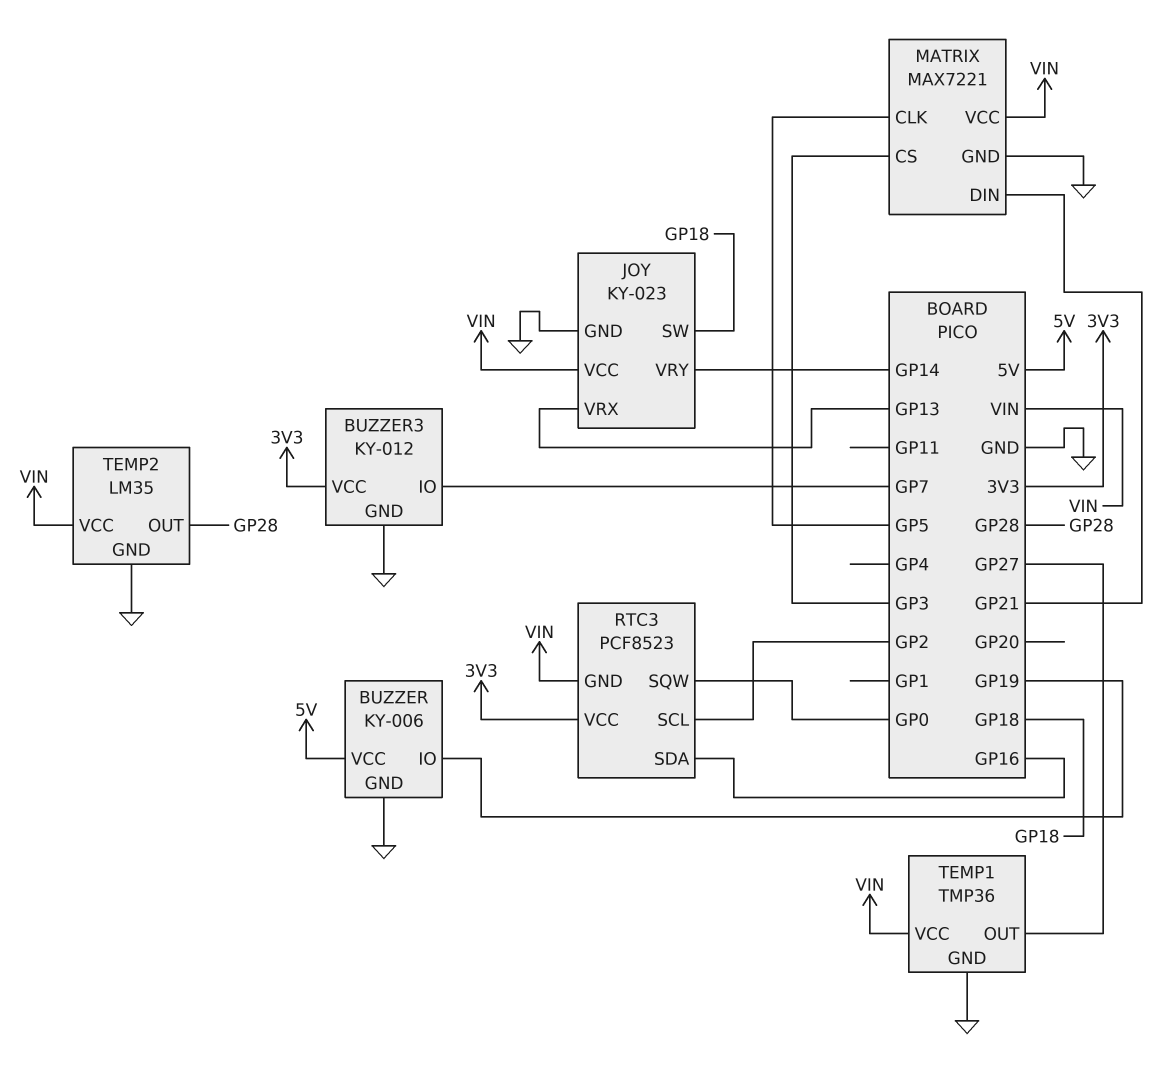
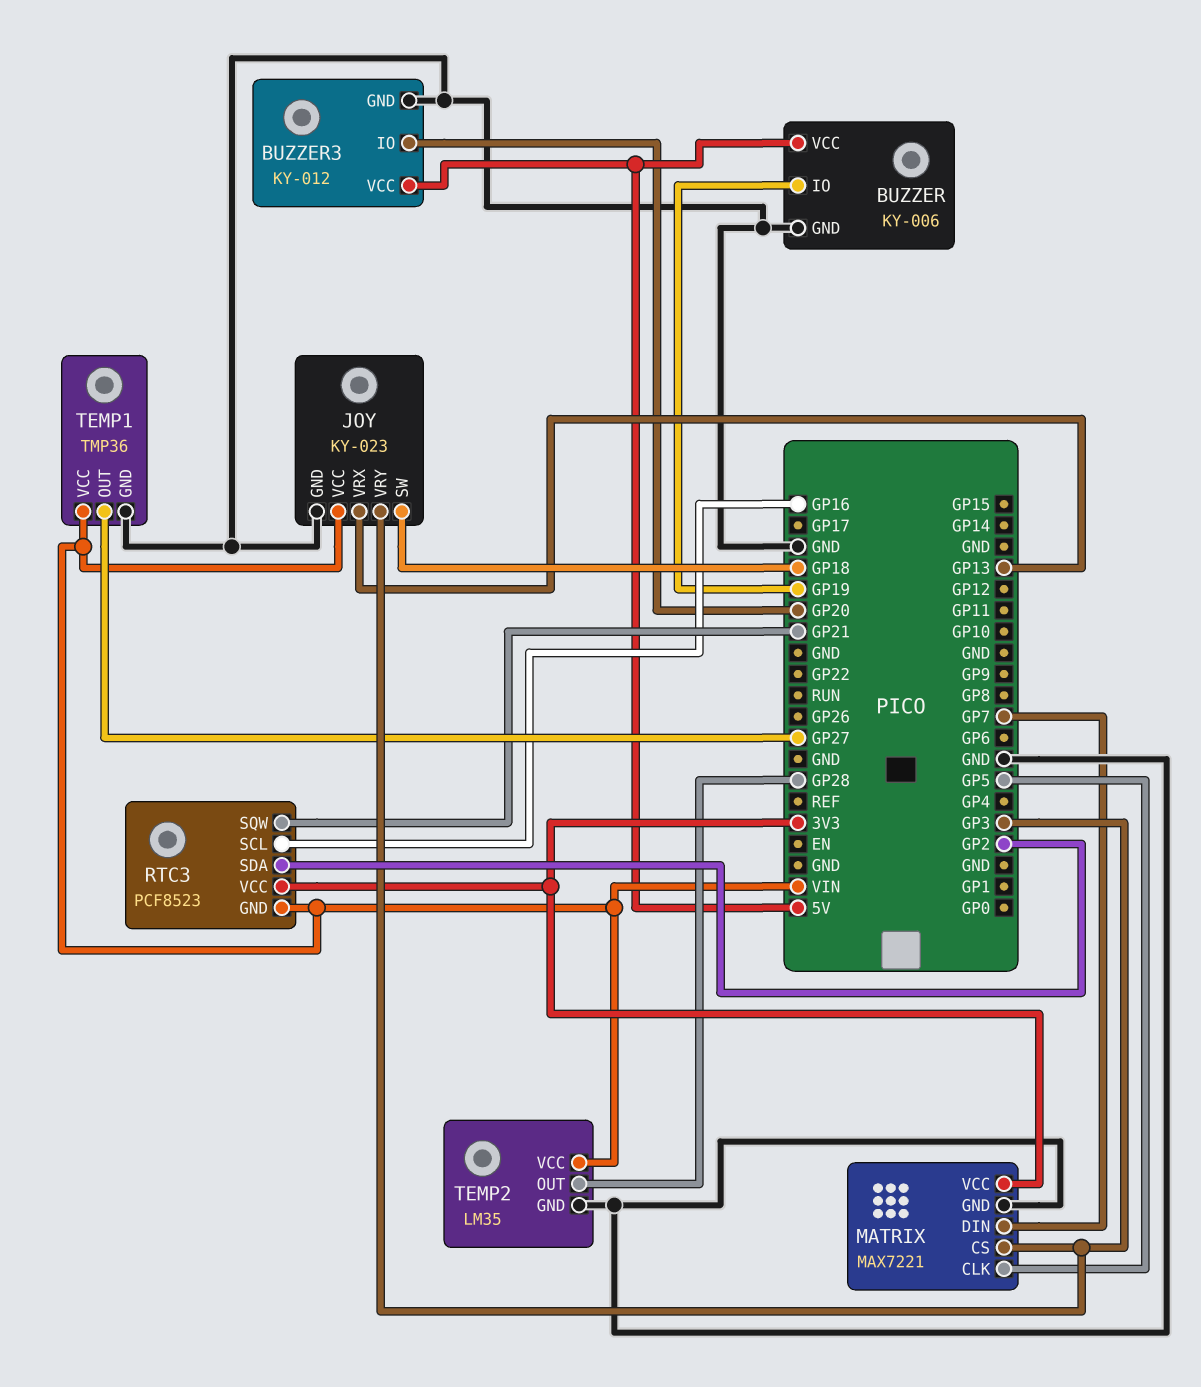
BUZZER3 pin IO: GP7 -> GP20
BUZZER3 pin VCC: 3V3 -> 5V
JOY pin VRY: GP14 -> GP3
MATRIX pin DIN: GP21 -> GP7
MATRIX pin VCC: VIN -> 3V3
RTC3 pin SCL: GP2 -> GP16
RTC3 pin SDA: GP16 -> GP2
RTC3 pin SQW: GP0 -> GP21

